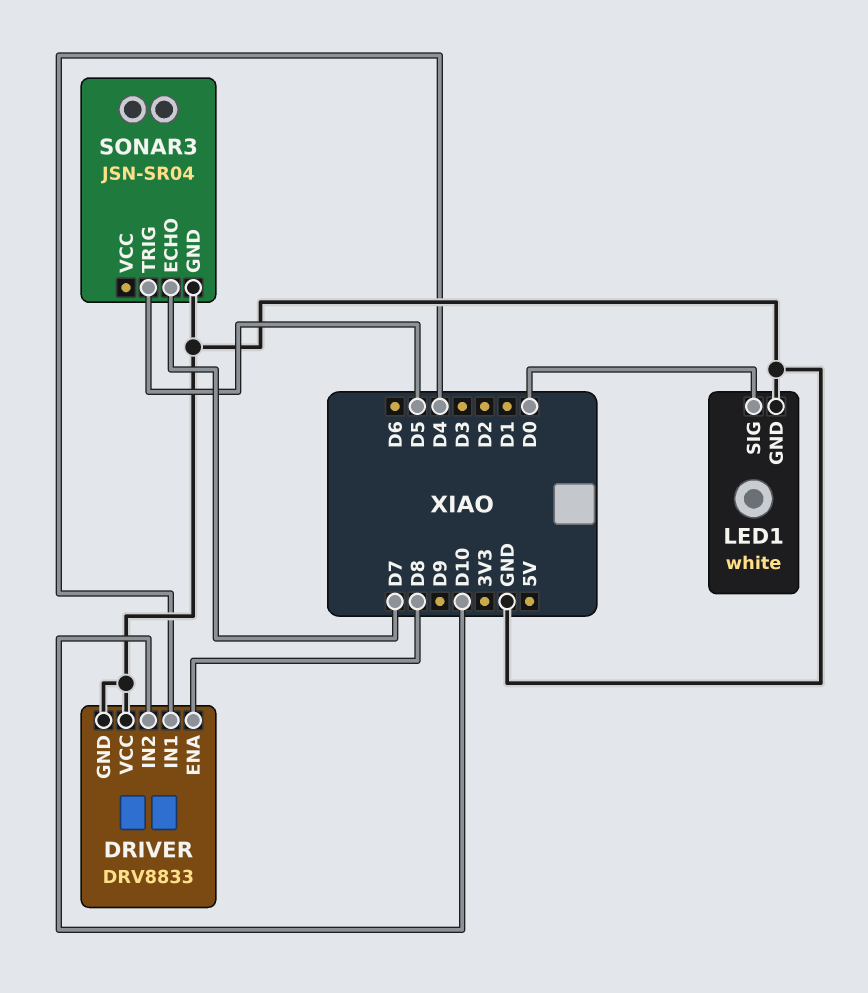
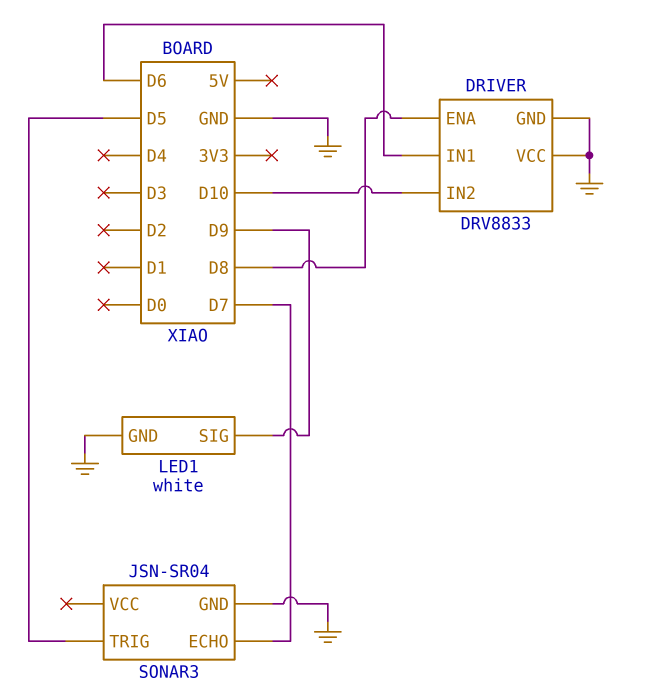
DRIVER pin IN1: D4 -> D6
LED1 pin SIG: D0 -> D9

